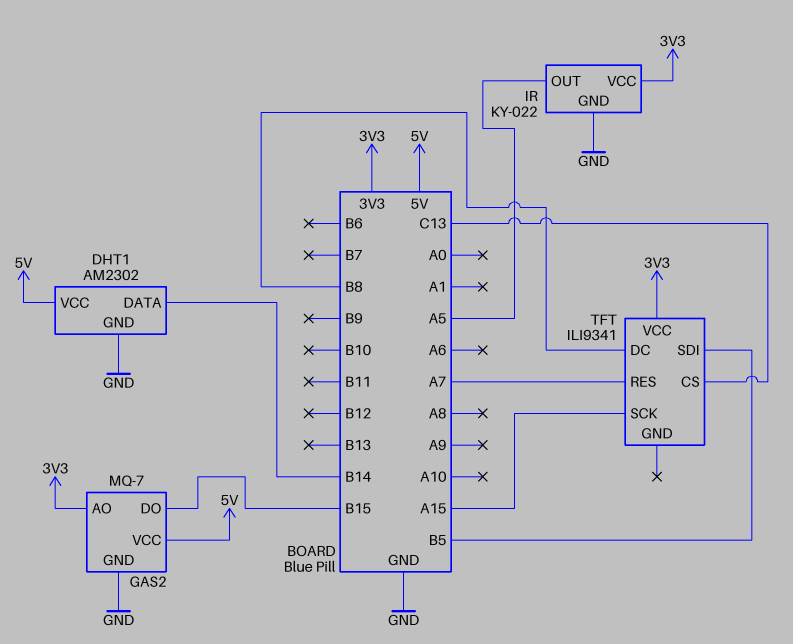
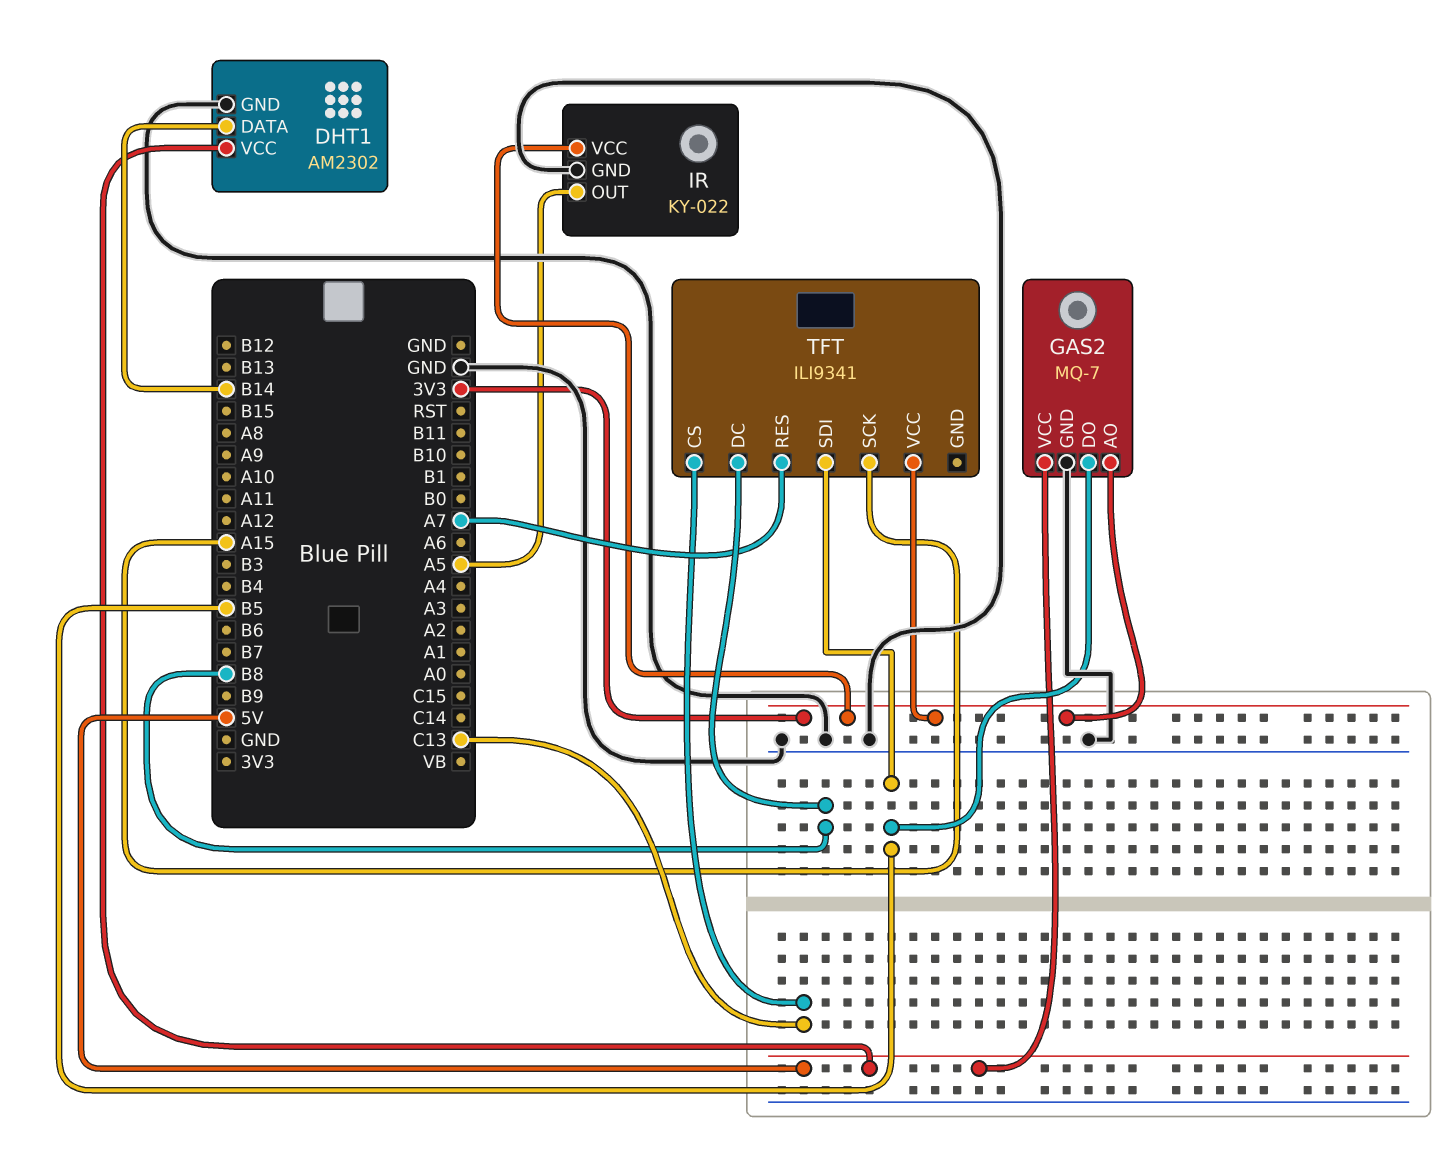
GAS2 pin DO: B15 -> B5

